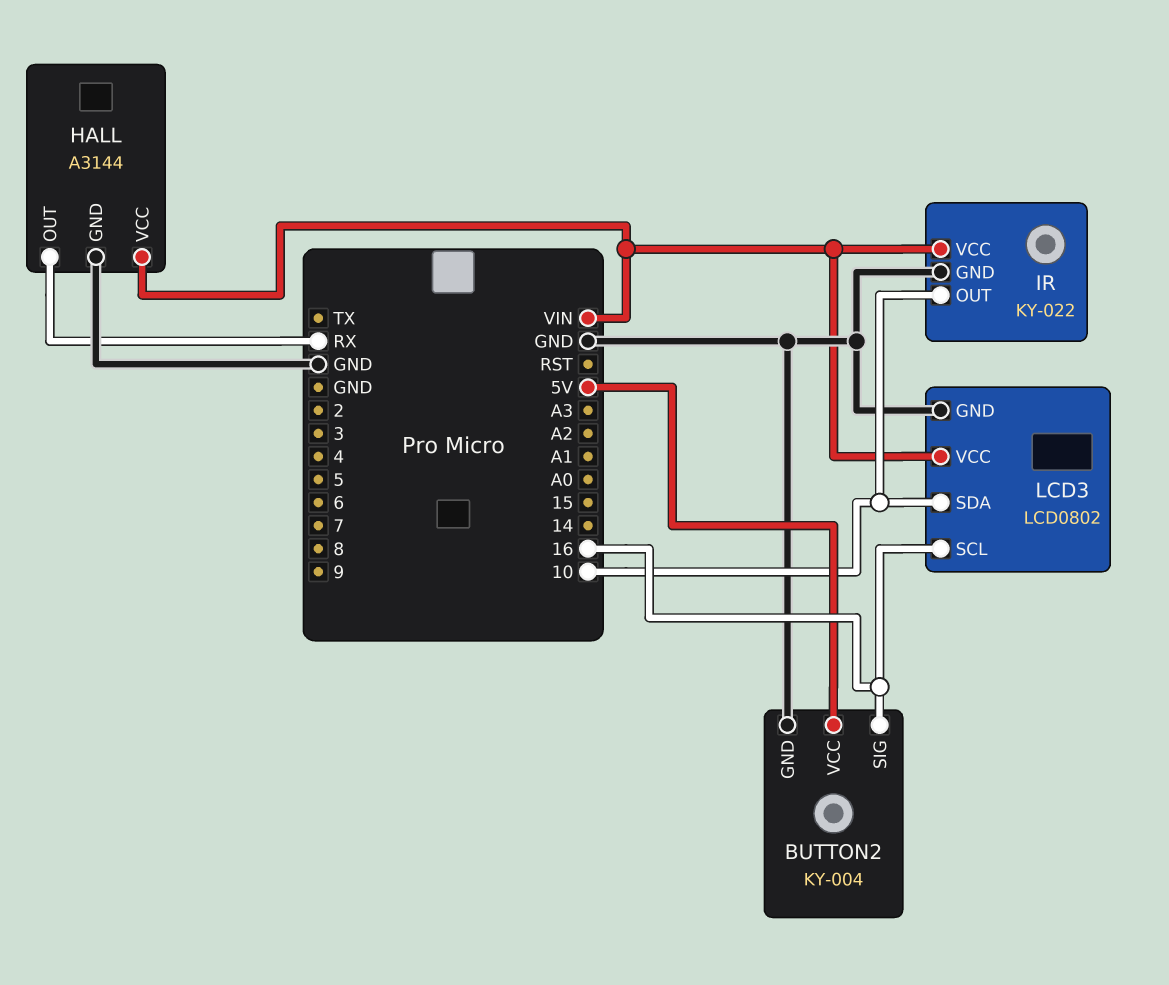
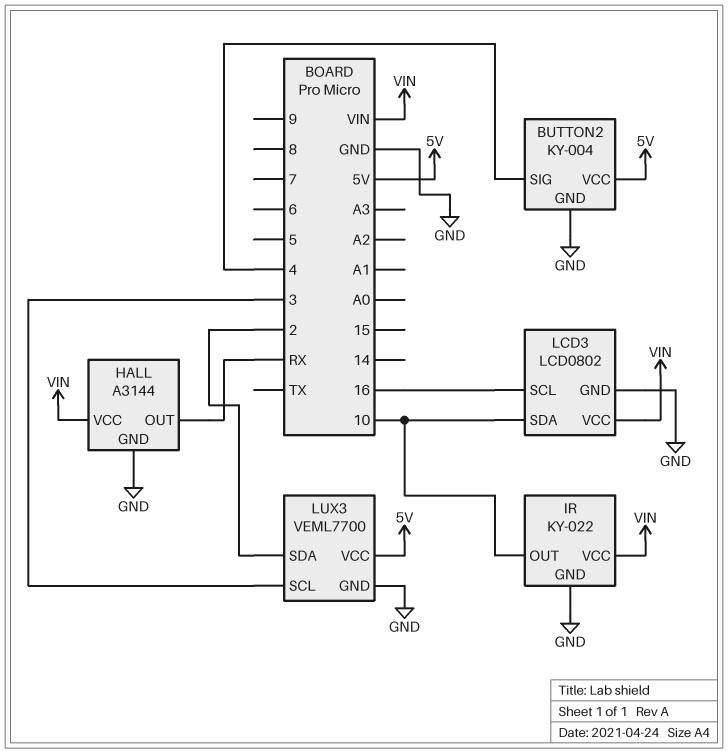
BUTTON2 pin SIG: 16 -> 4
LUX3: none -> VEML7700
LUX3 pin GND: none -> GND
LUX3 pin SCL: none -> 3
LUX3 pin SDA: none -> 2
LUX3 pin VCC: none -> 5V

